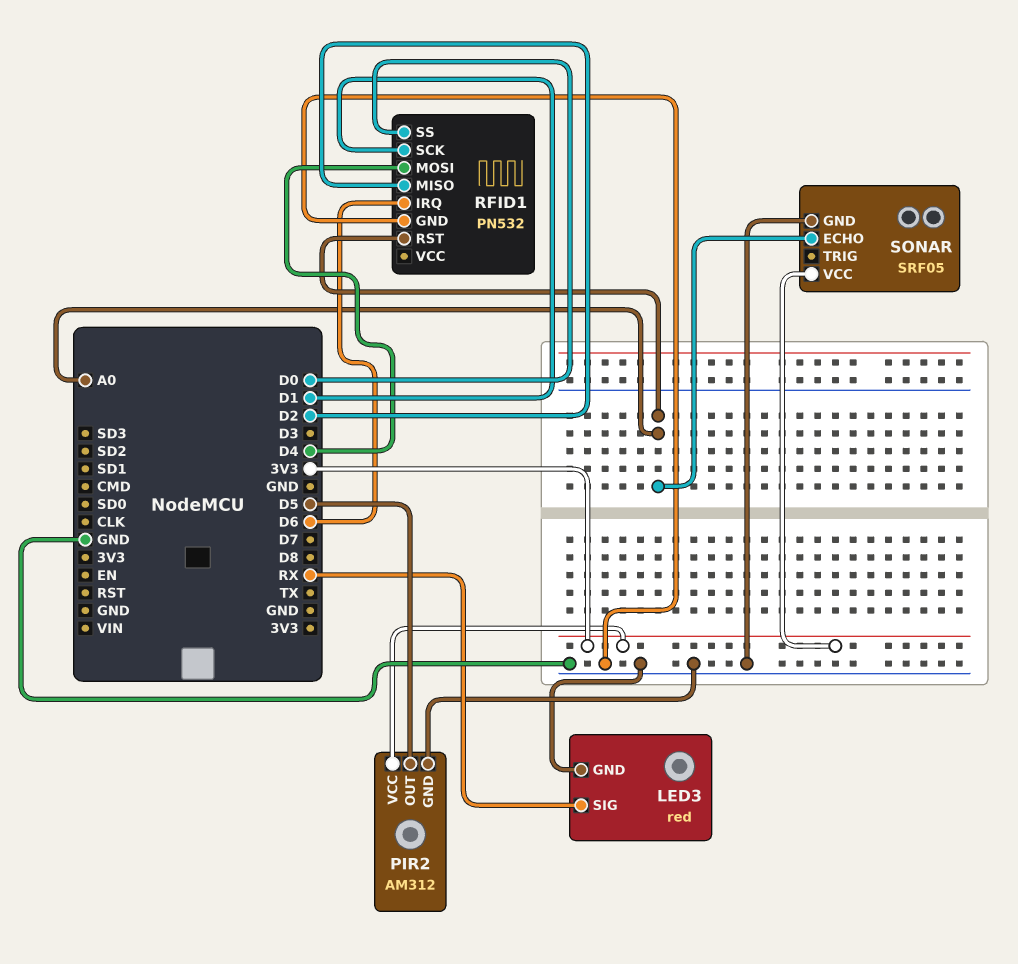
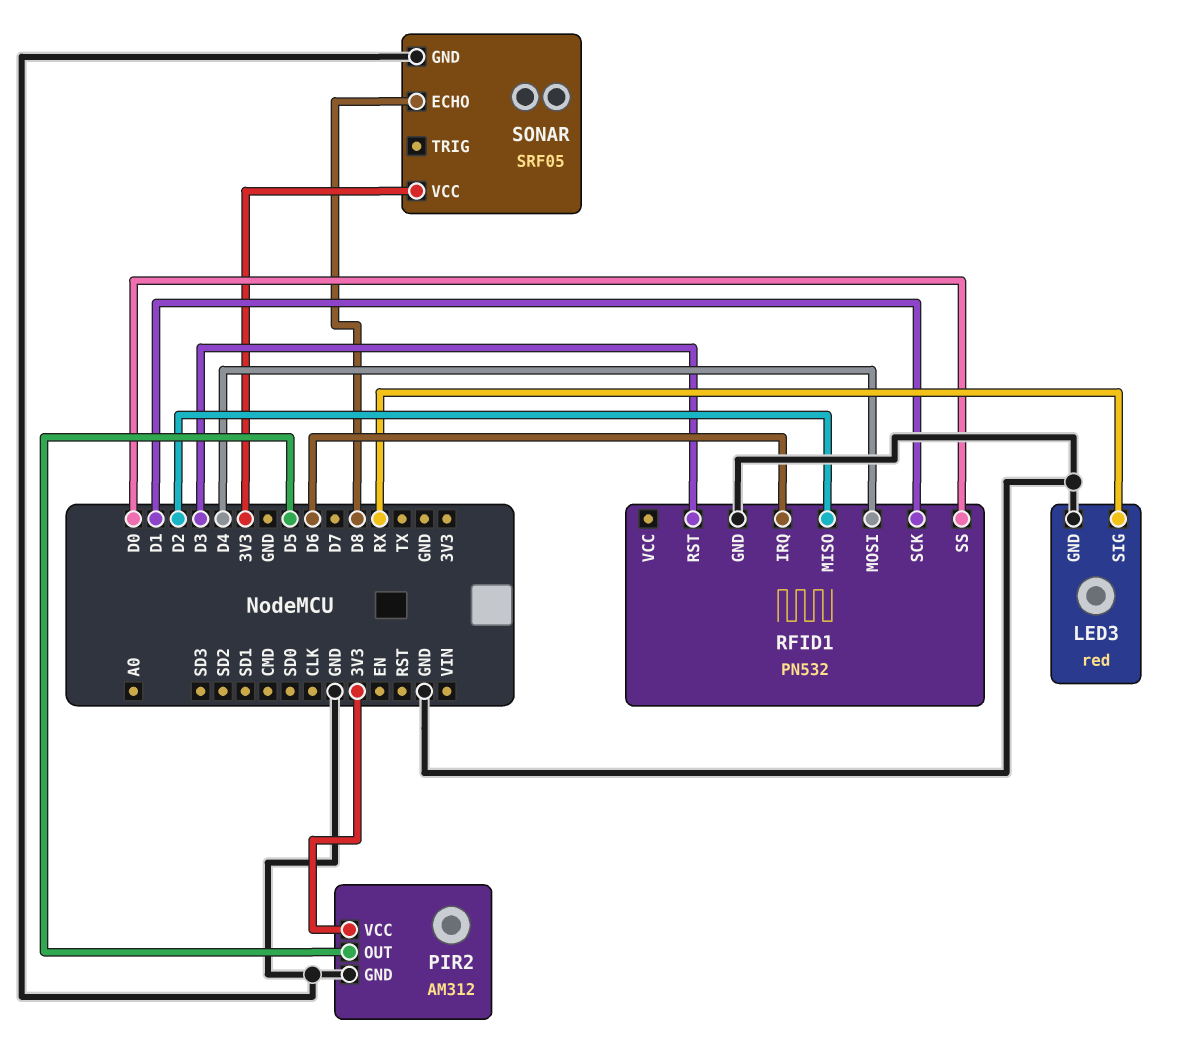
RFID1 pin RST: A0 -> D3
SONAR pin ECHO: A0 -> D8

